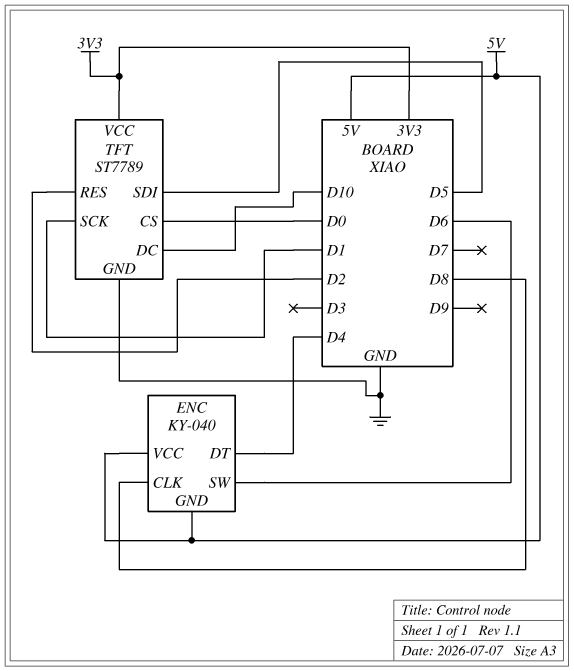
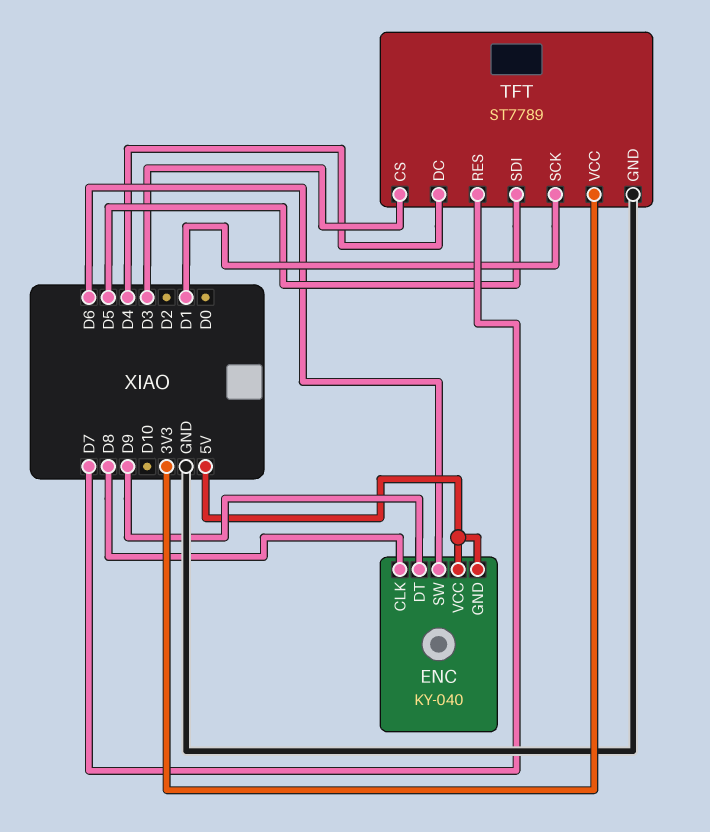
ENC pin DT: D4 -> D9
TFT pin CS: D0 -> D3
TFT pin DC: D10 -> D4
TFT pin RES: D2 -> D7

